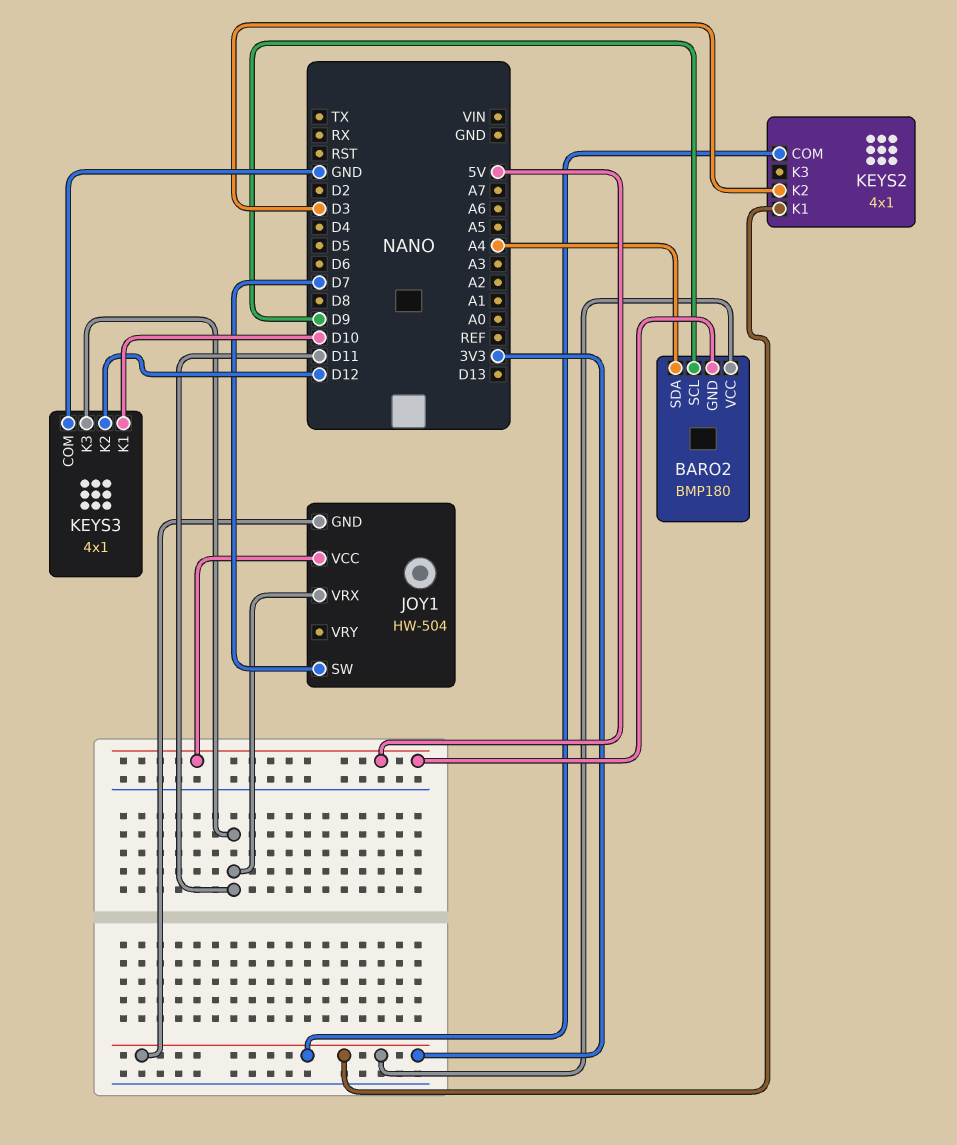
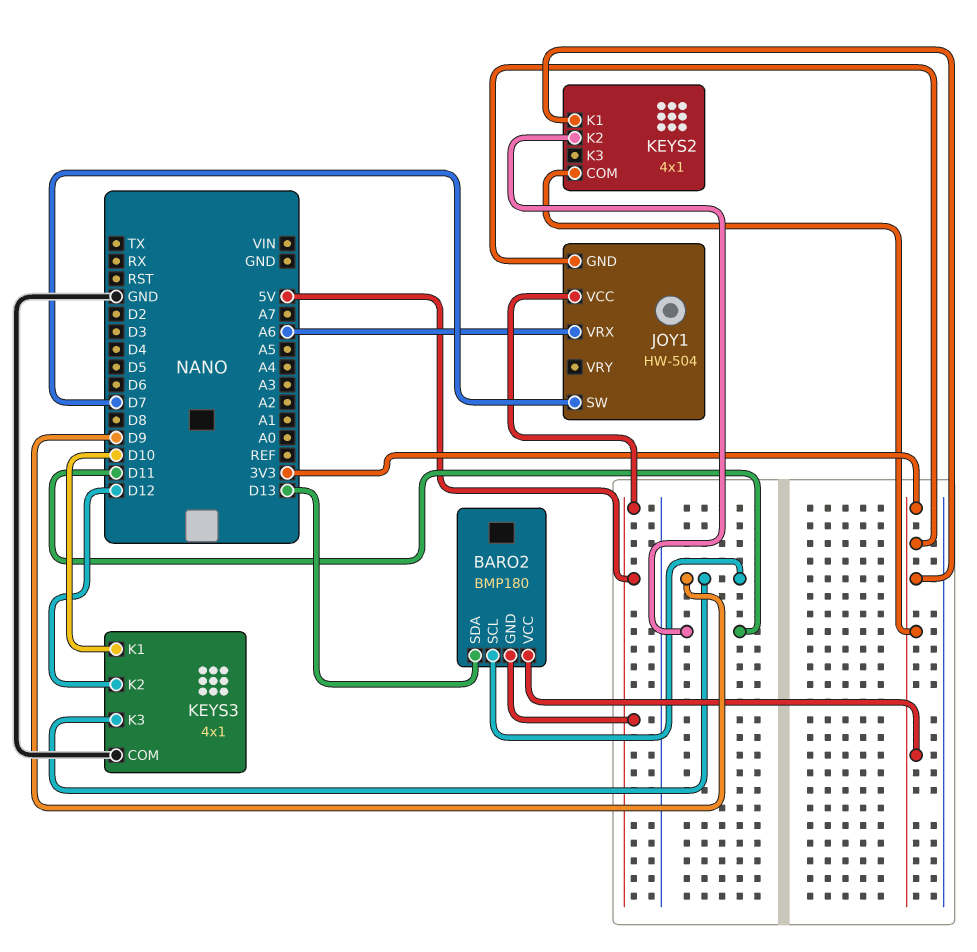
BARO2 pin SDA: A4 -> D13
JOY1 pin VRX: D11 -> A6
KEYS2 pin K2: D3 -> D11
KEYS3 pin K3: D11 -> D9

